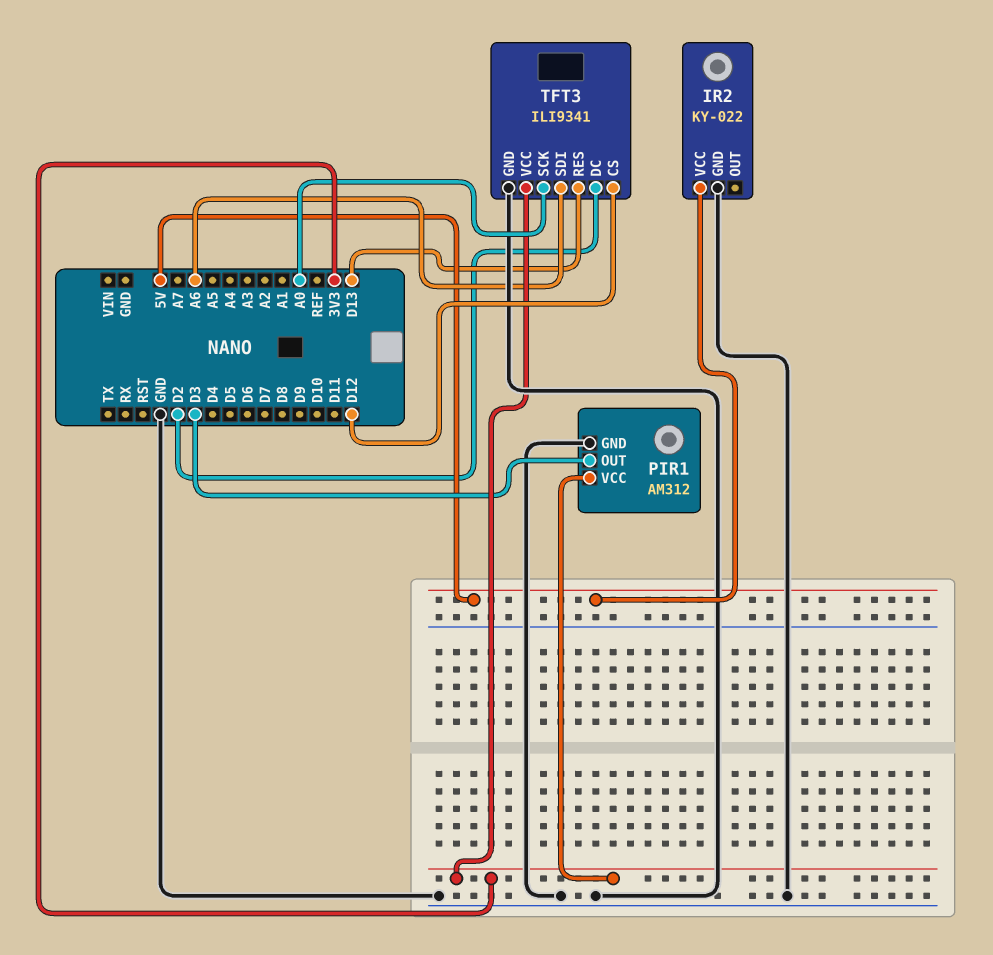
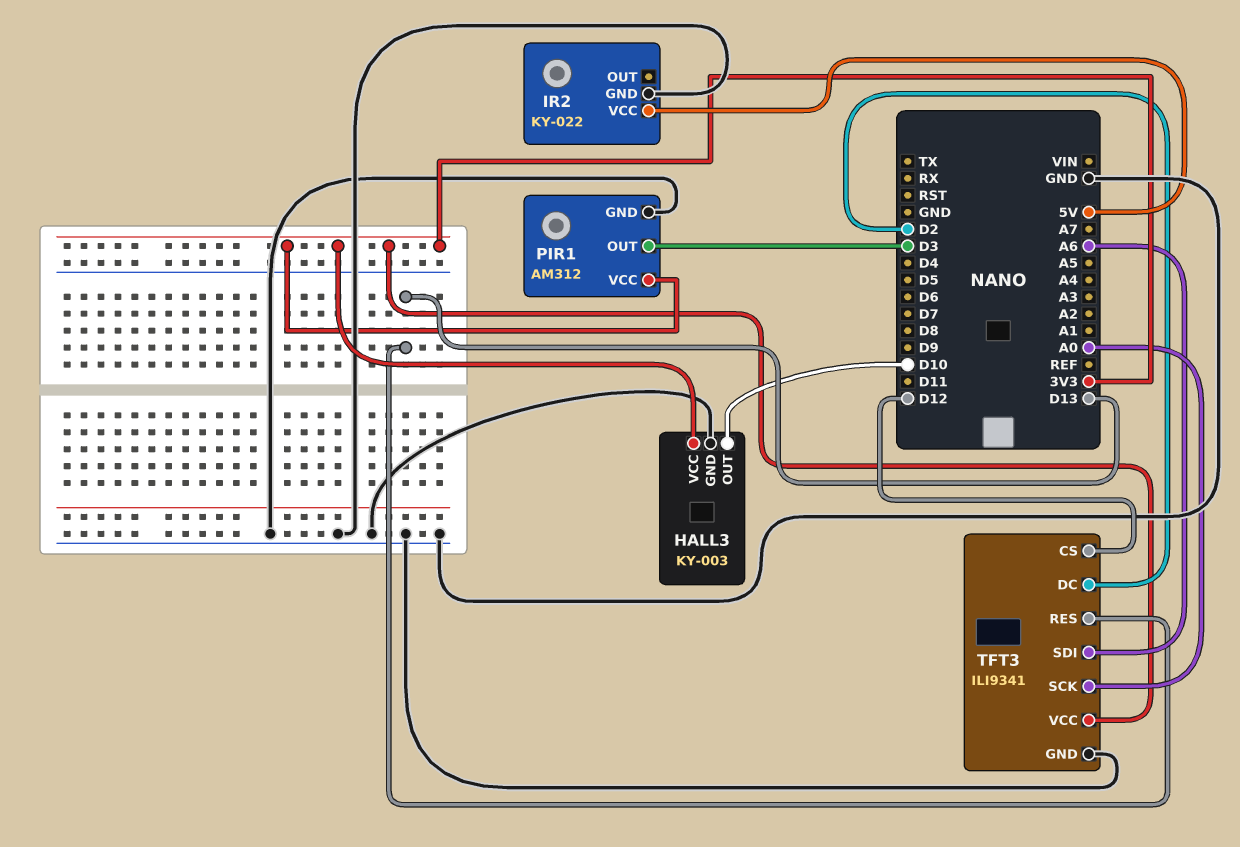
HALL3: none -> KY-003
HALL3 pin GND: none -> GND
HALL3 pin OUT: none -> D10
HALL3 pin VCC: none -> 3V3

